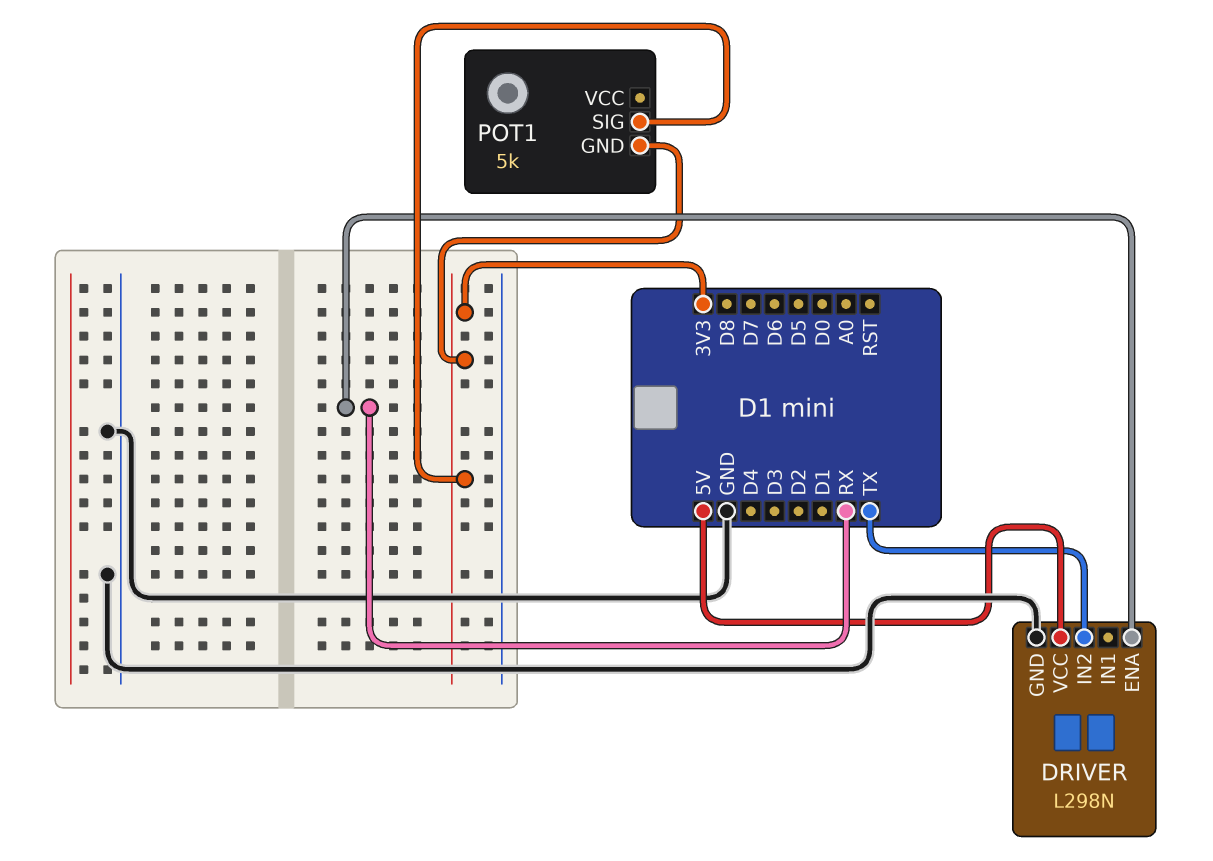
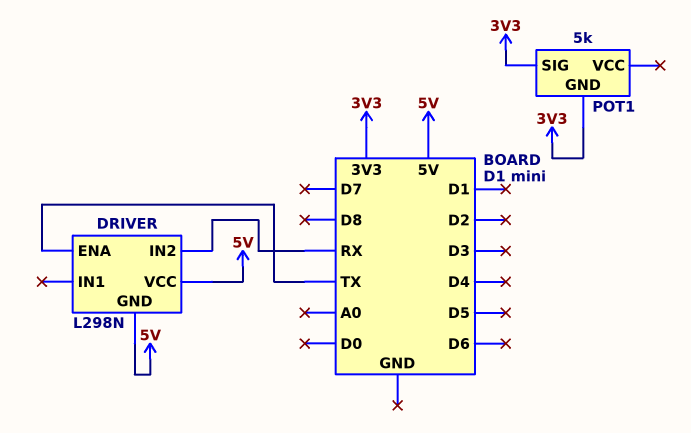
DRIVER pin ENA: RX -> TX
DRIVER pin GND: GND -> 5V
DRIVER pin IN2: TX -> RX

